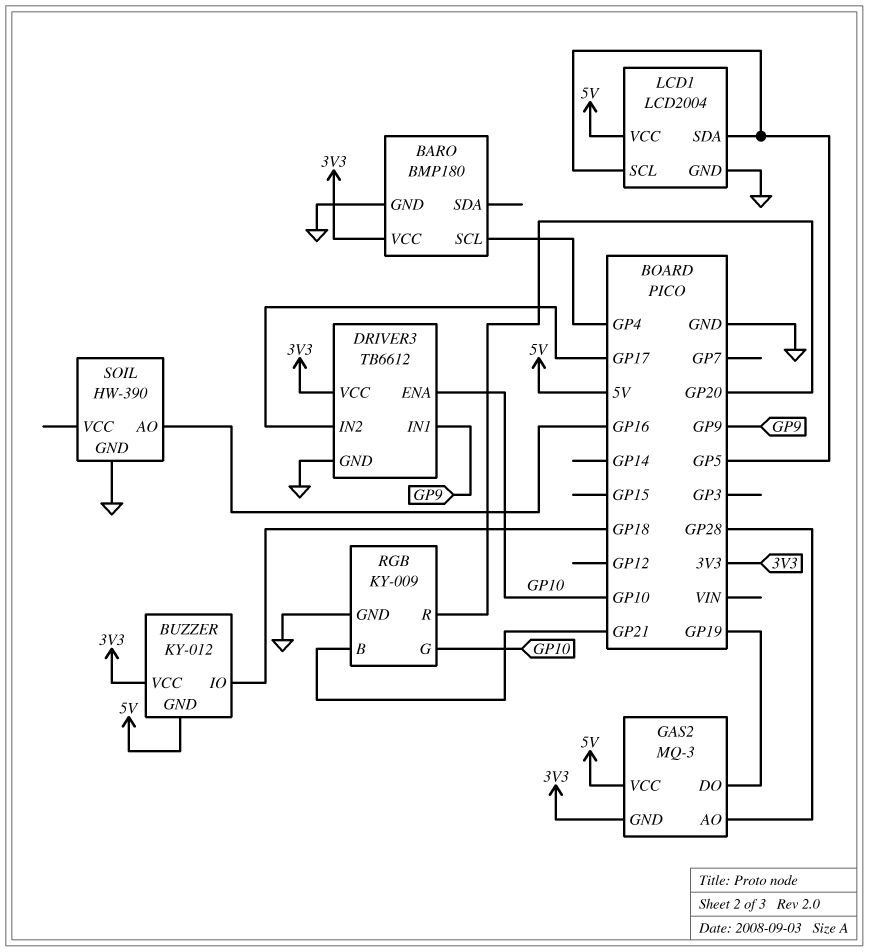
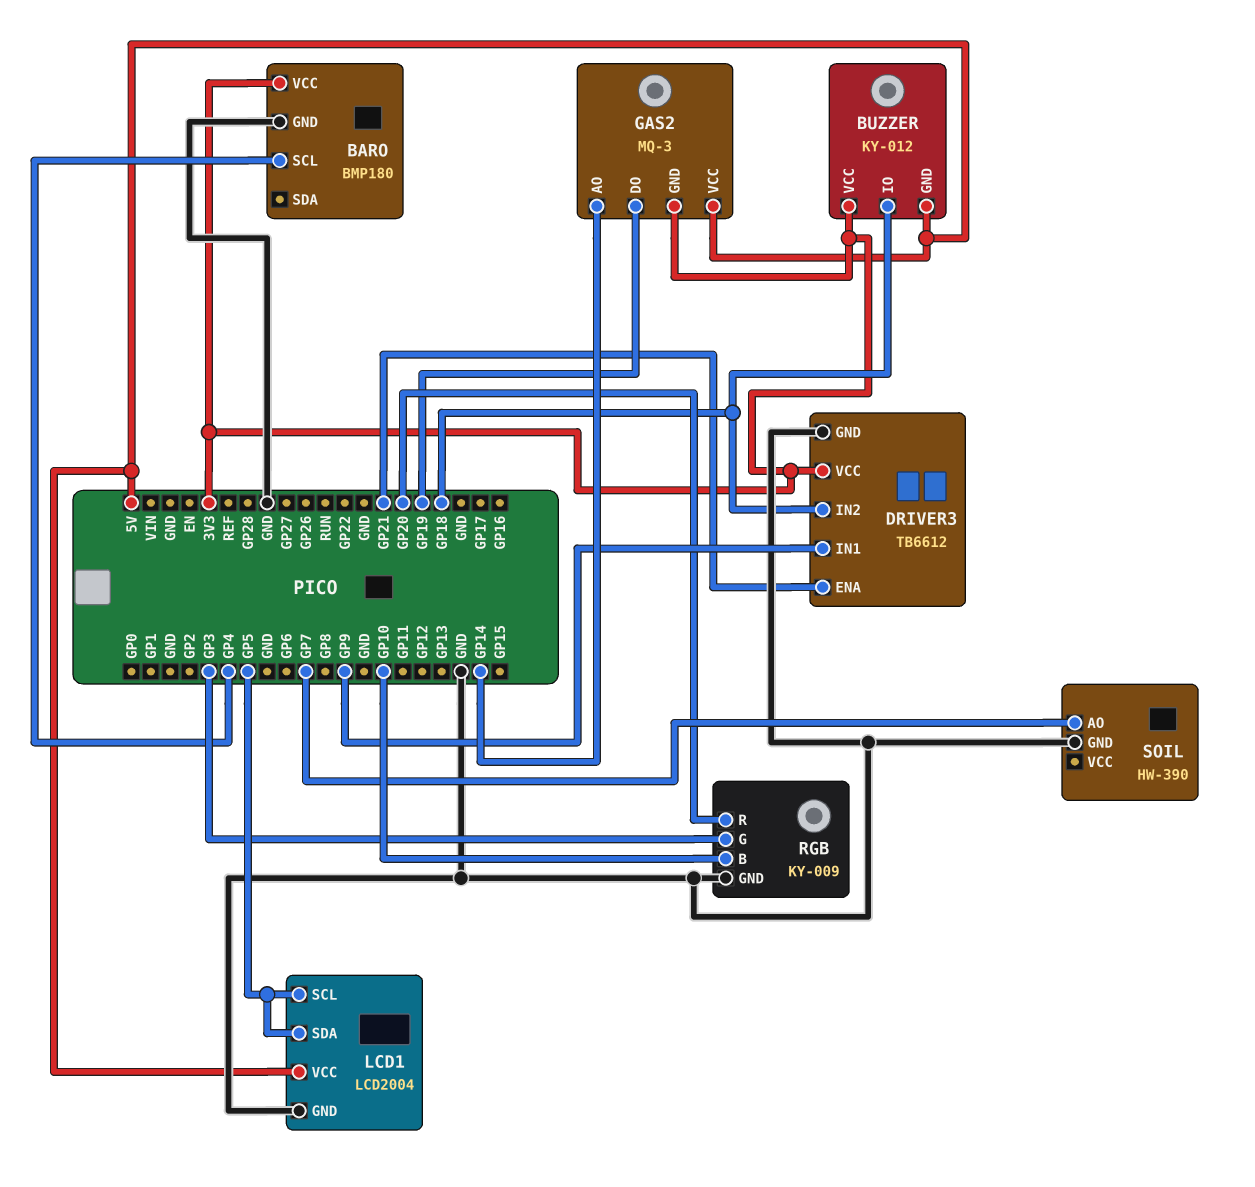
DRIVER3 pin ENA: GP10 -> GP21
DRIVER3 pin IN2: GP17 -> GP18
GAS2 pin AO: GP28 -> GP14
RGB pin B: GP21 -> GP10
RGB pin G: GP10 -> GP3
SOIL pin AO: GP16 -> GP7

